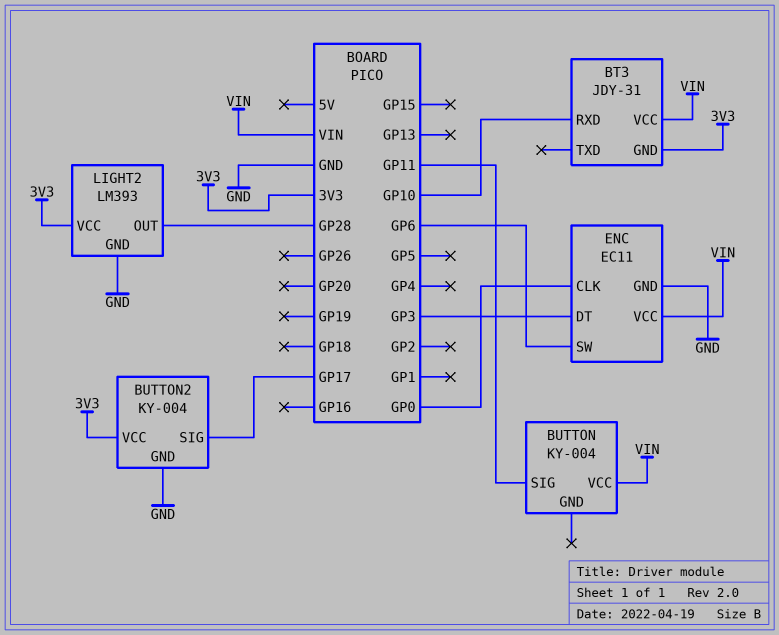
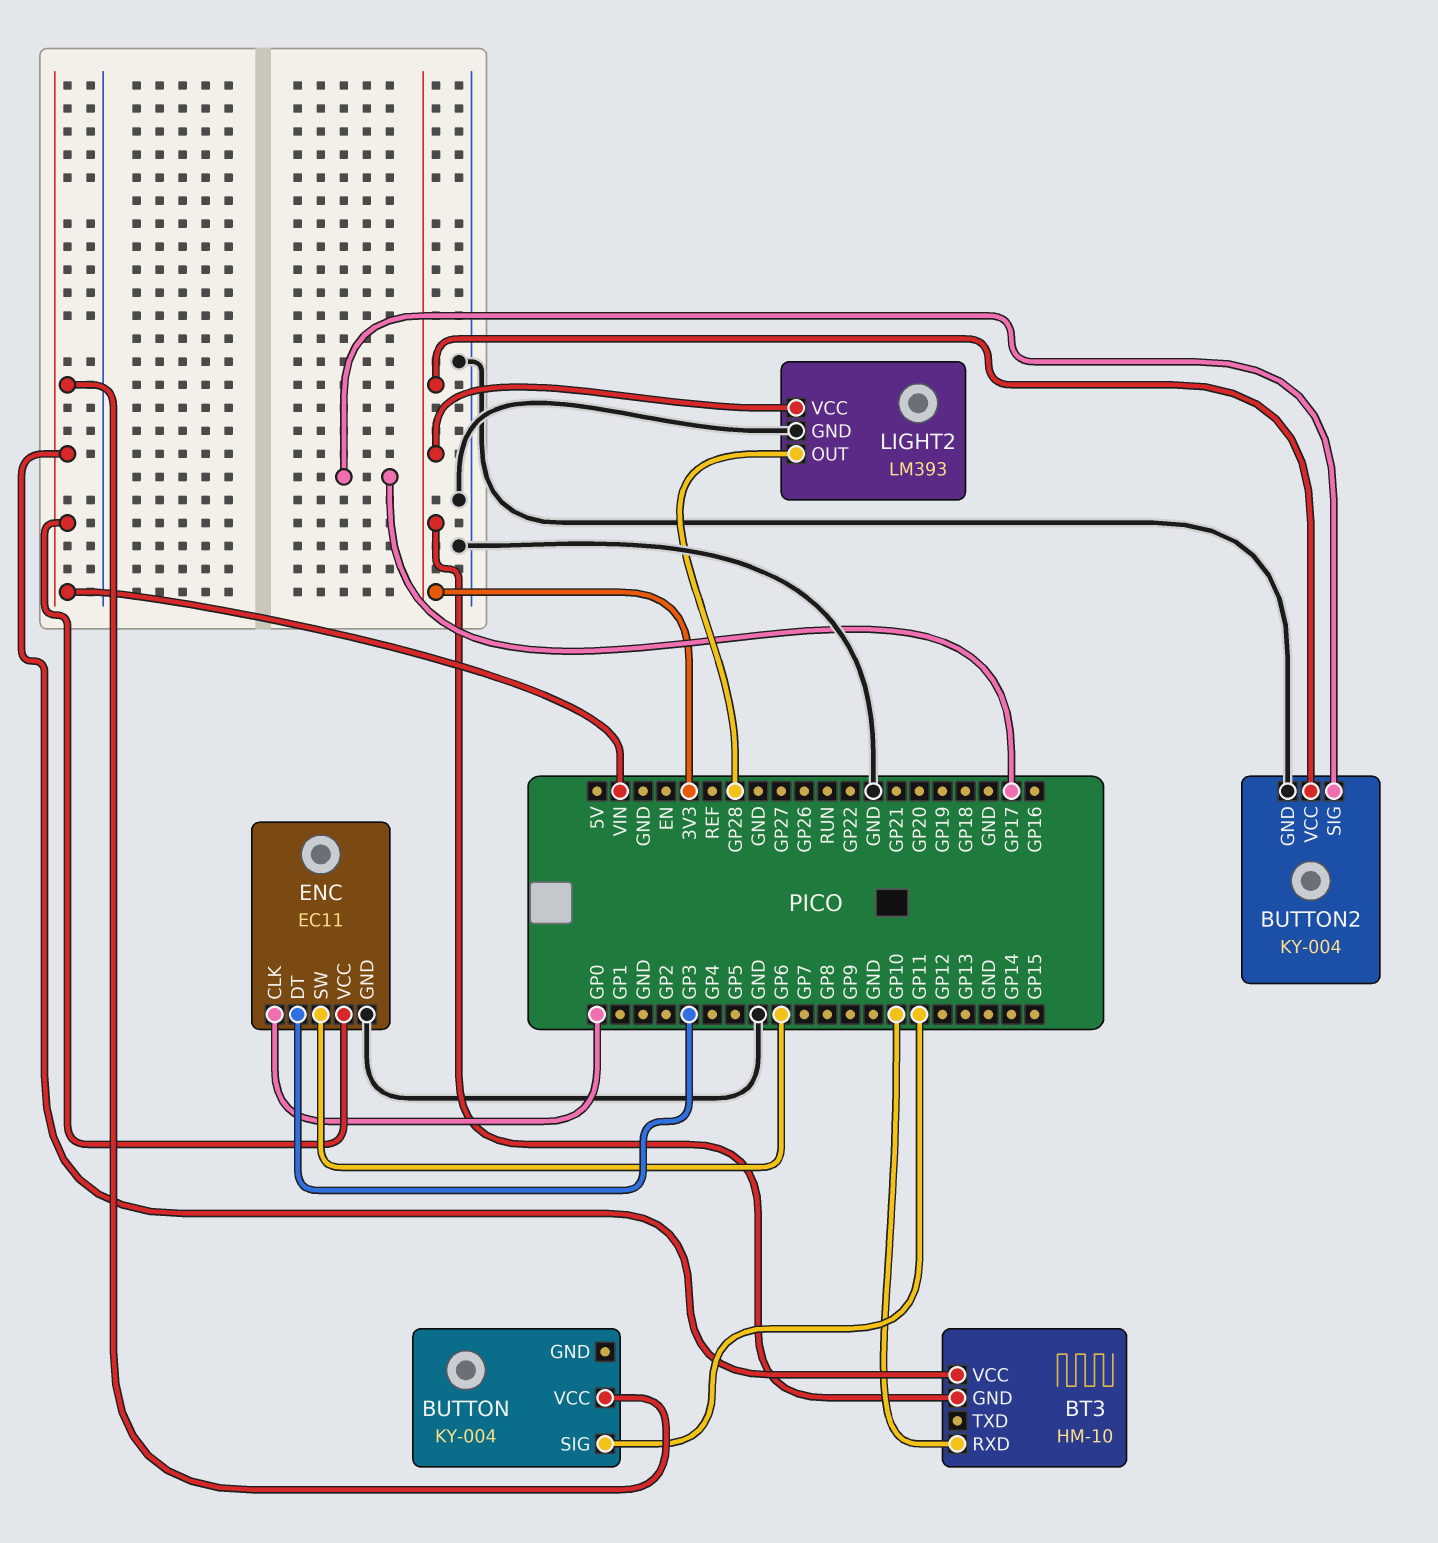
BT3: JDY-31 -> HM-10

